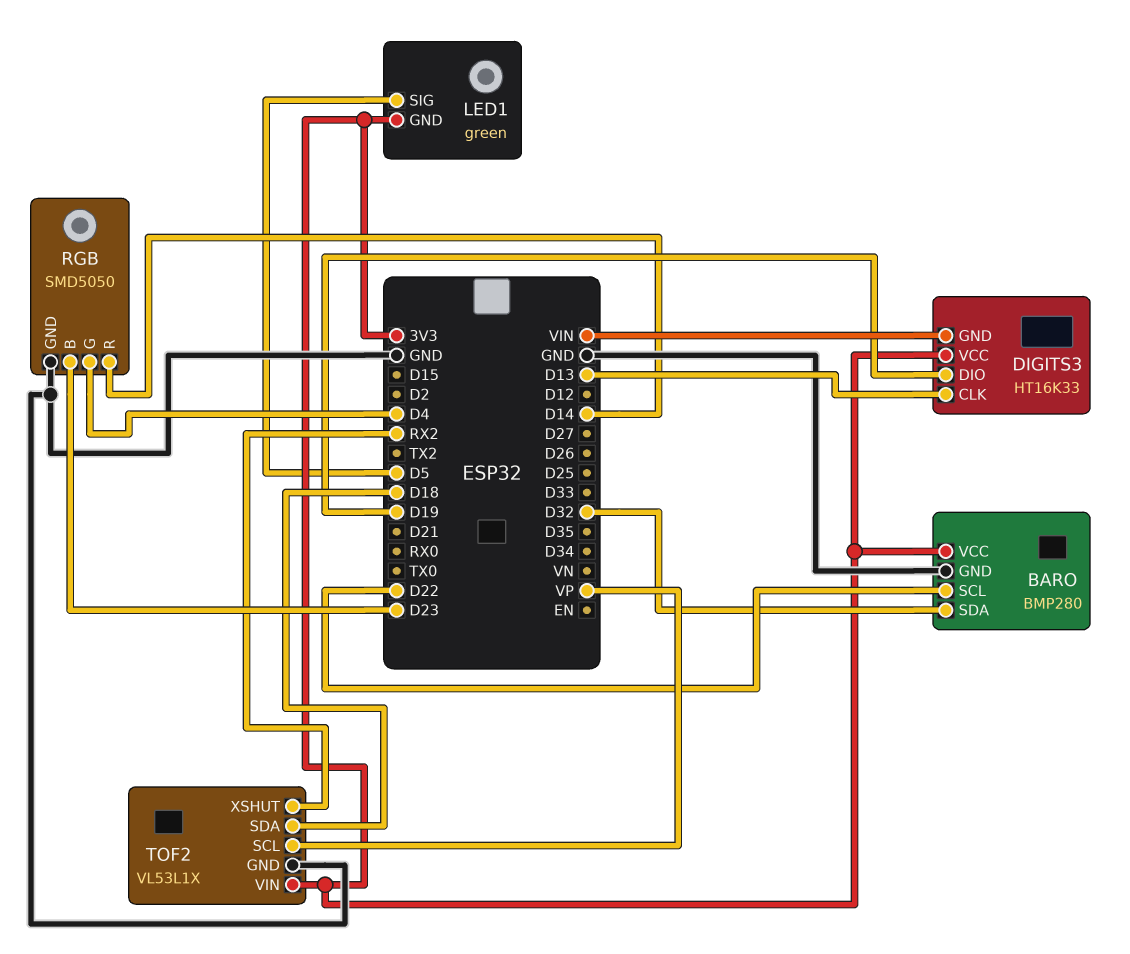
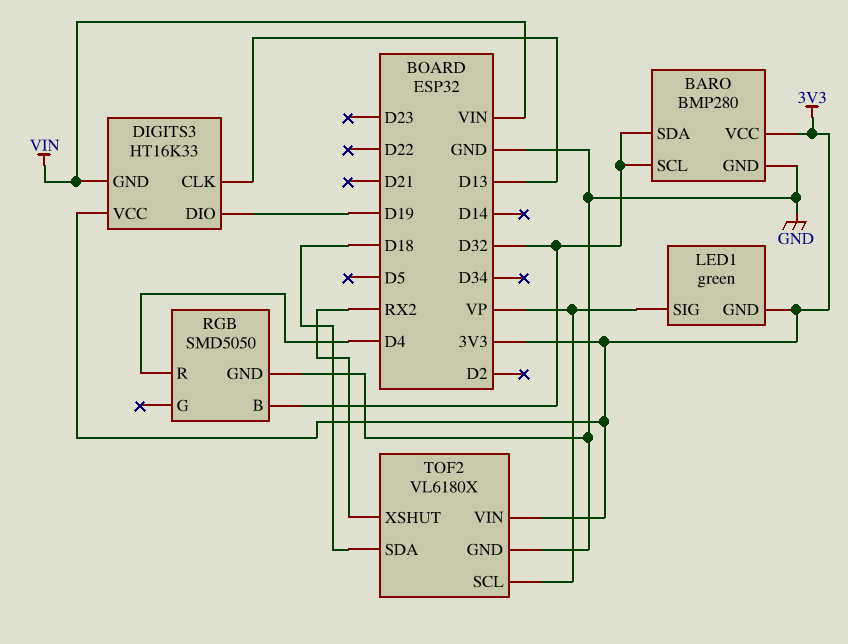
BARO pin SCL: D22 -> D32
LED1 pin SIG: D5 -> VP
RGB pin B: D23 -> D32
RGB pin G: D4 -> none
RGB pin R: D14 -> D4
TOF2: VL53L1X -> VL6180X

